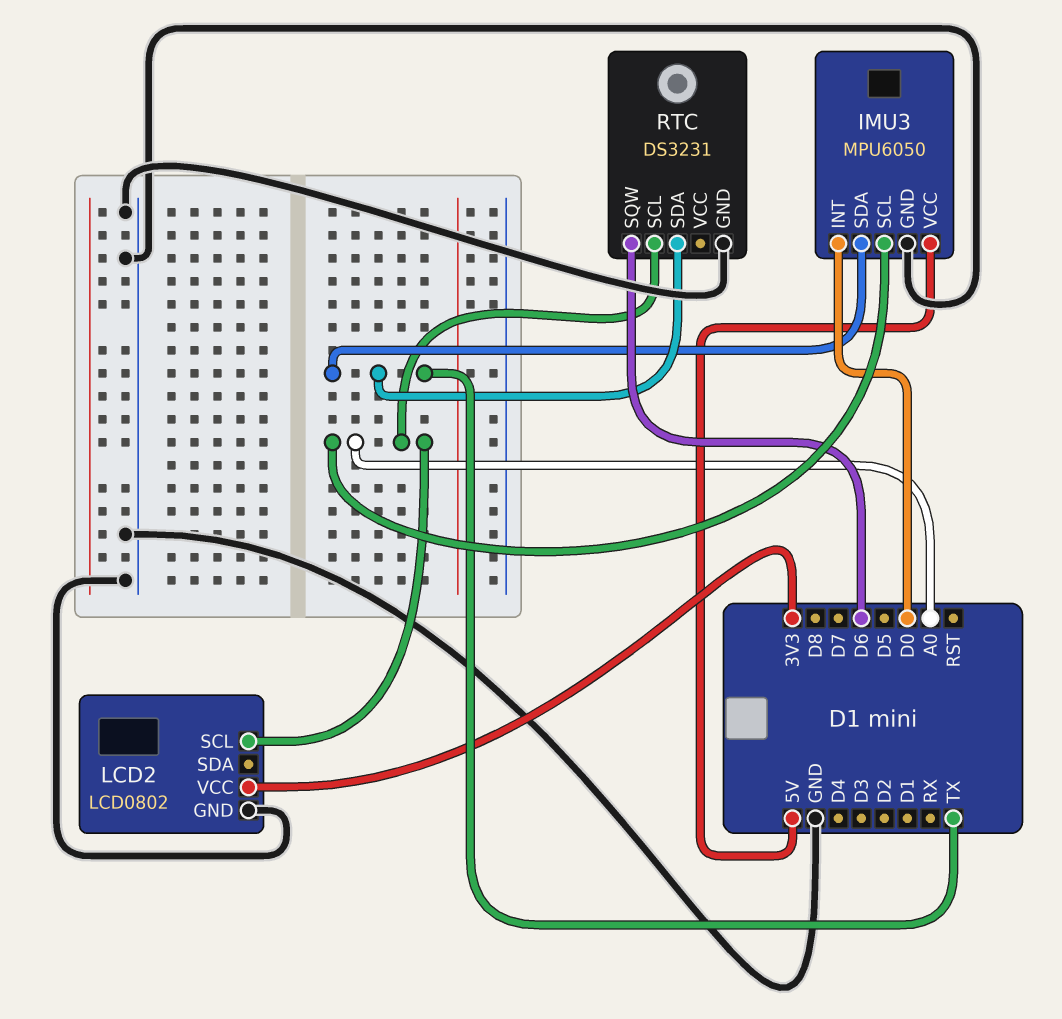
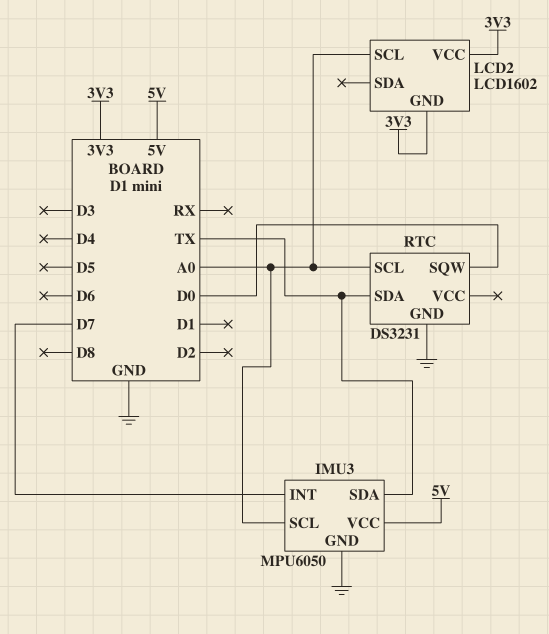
IMU3 pin INT: D0 -> D7
LCD2: LCD0802 -> LCD1602
LCD2 pin GND: GND -> 3V3
RTC pin SQW: D6 -> D0

